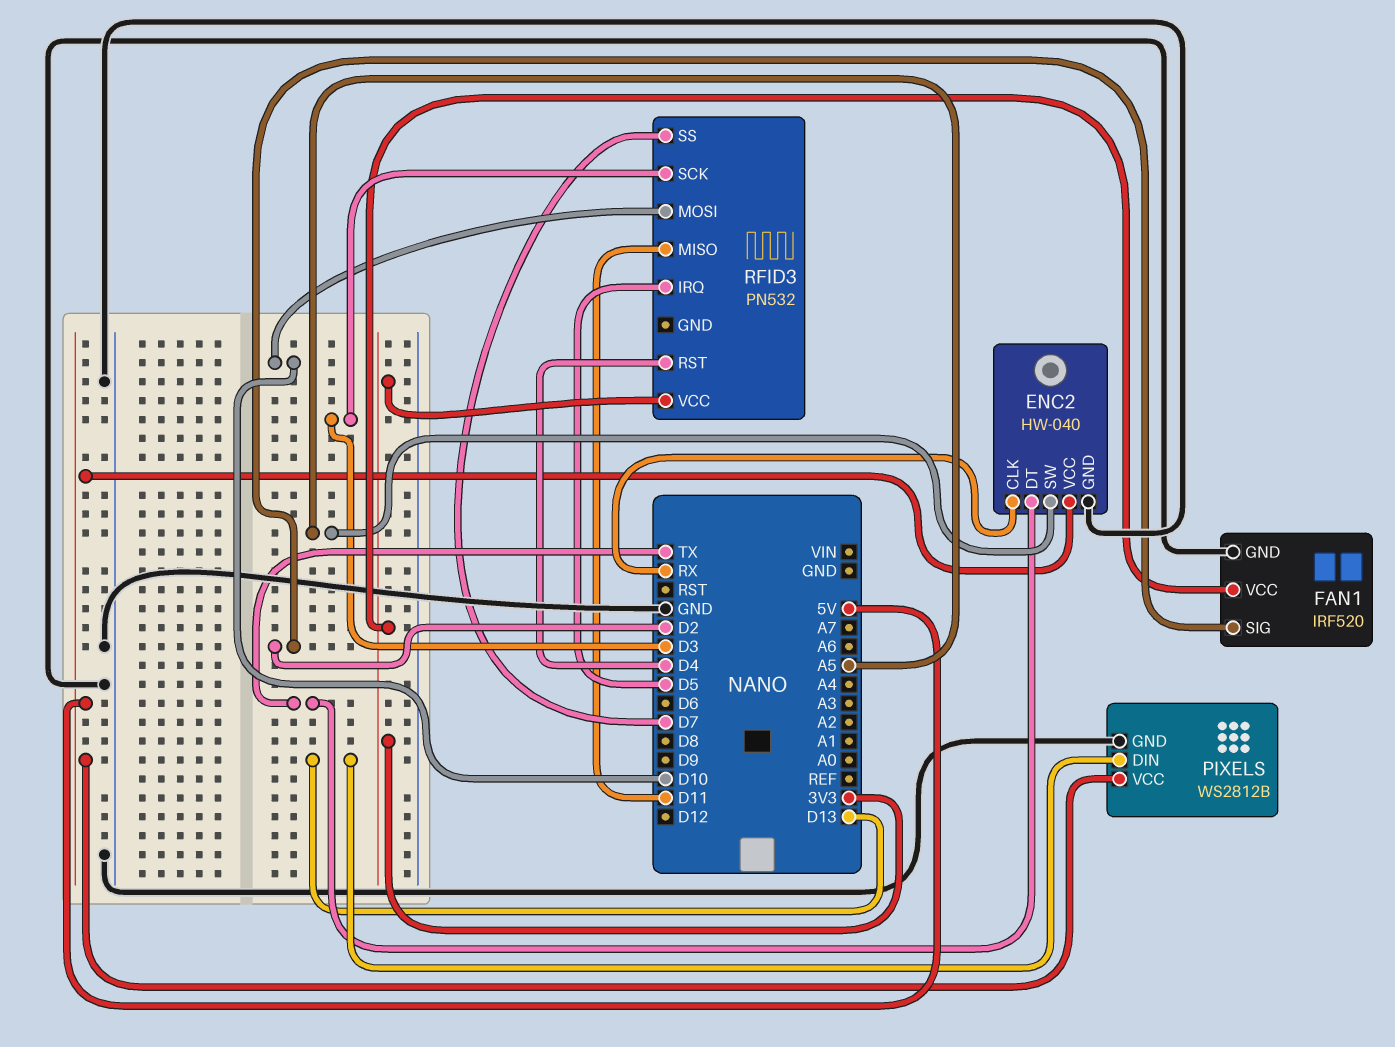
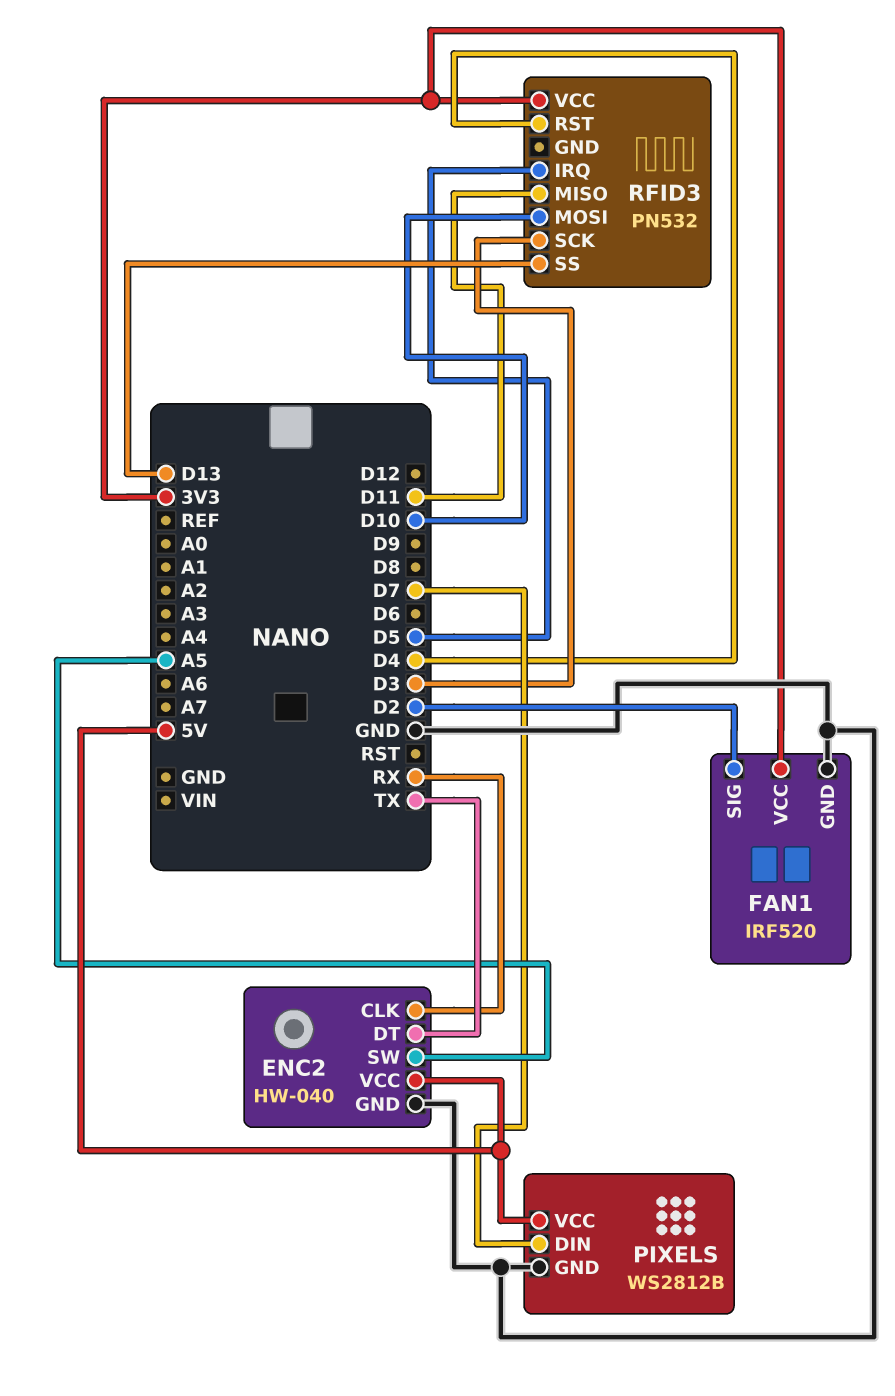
PIXELS pin DIN: D13 -> D7
RFID3 pin SS: D7 -> D13

